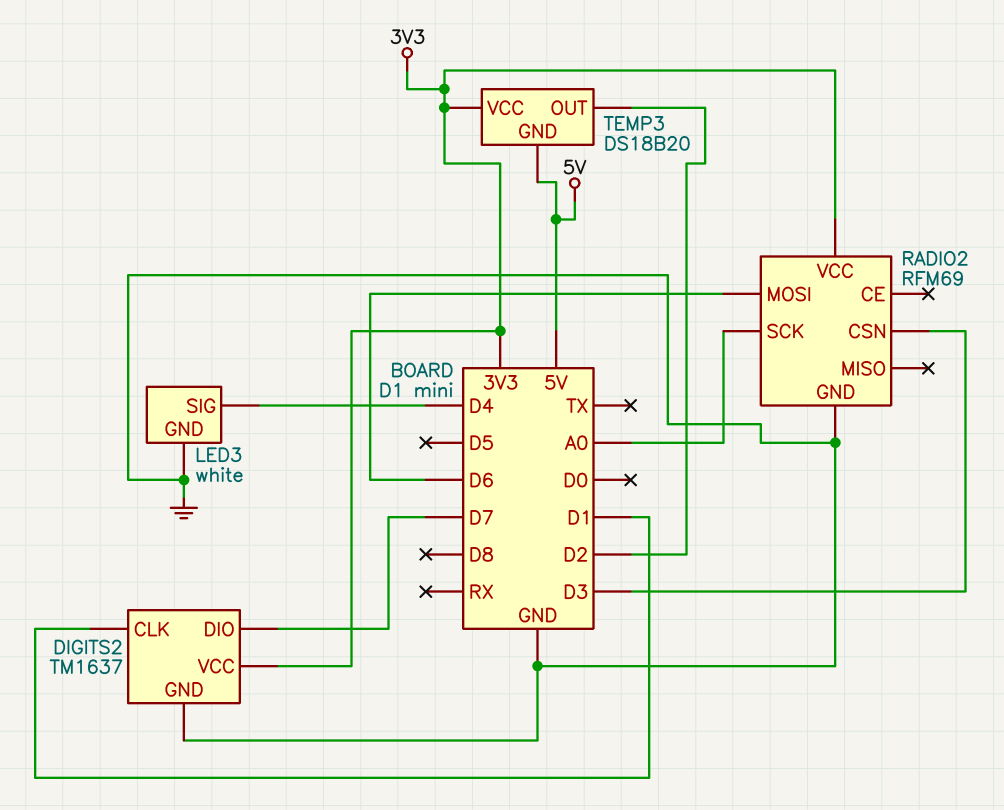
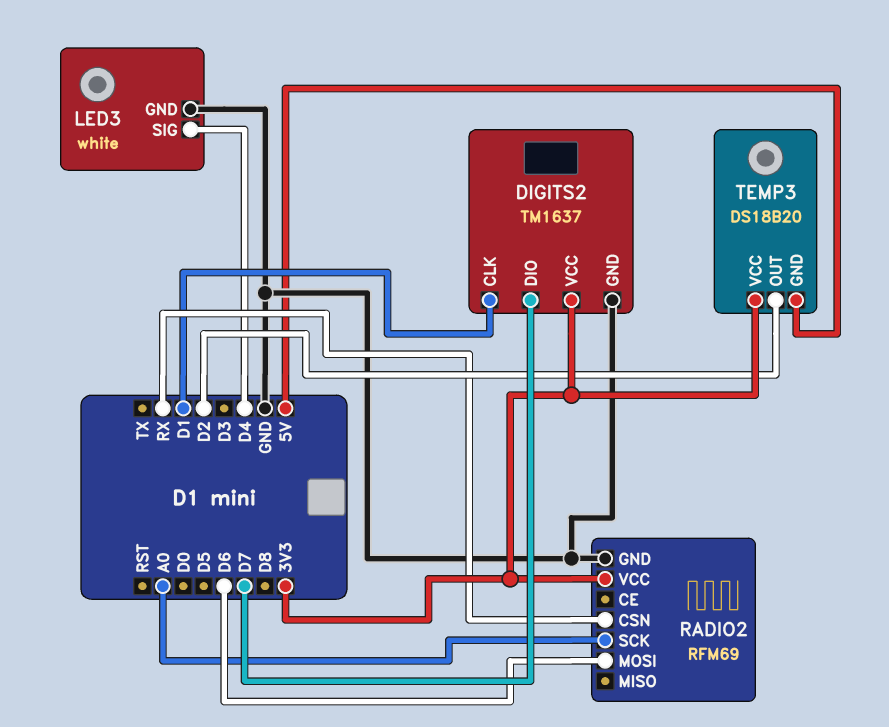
RADIO2 pin CSN: D3 -> RX

